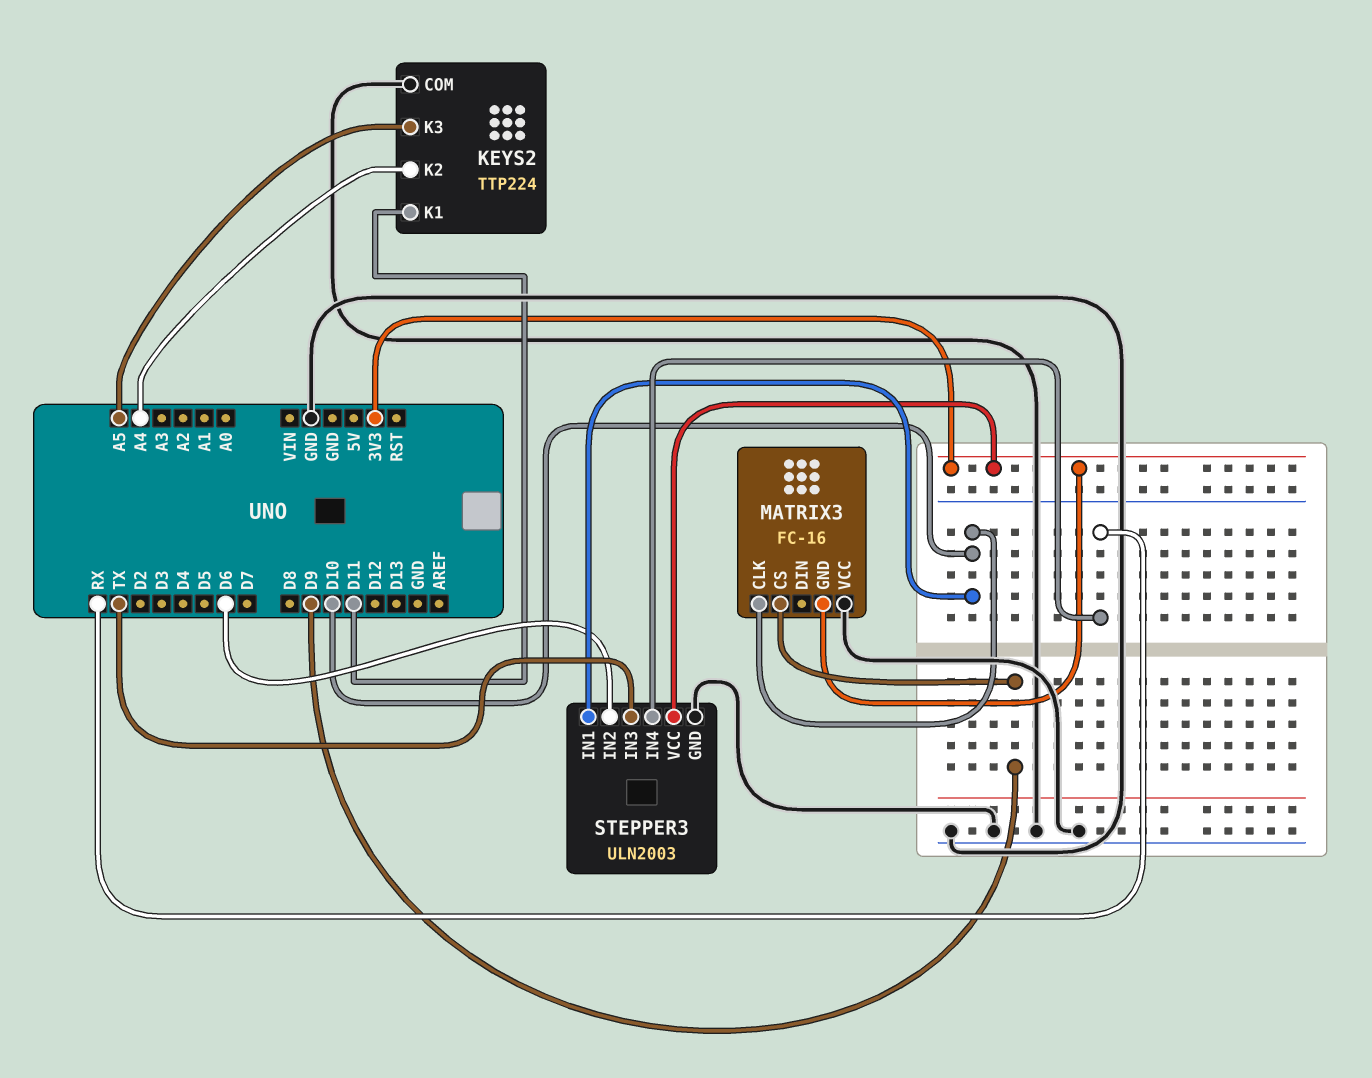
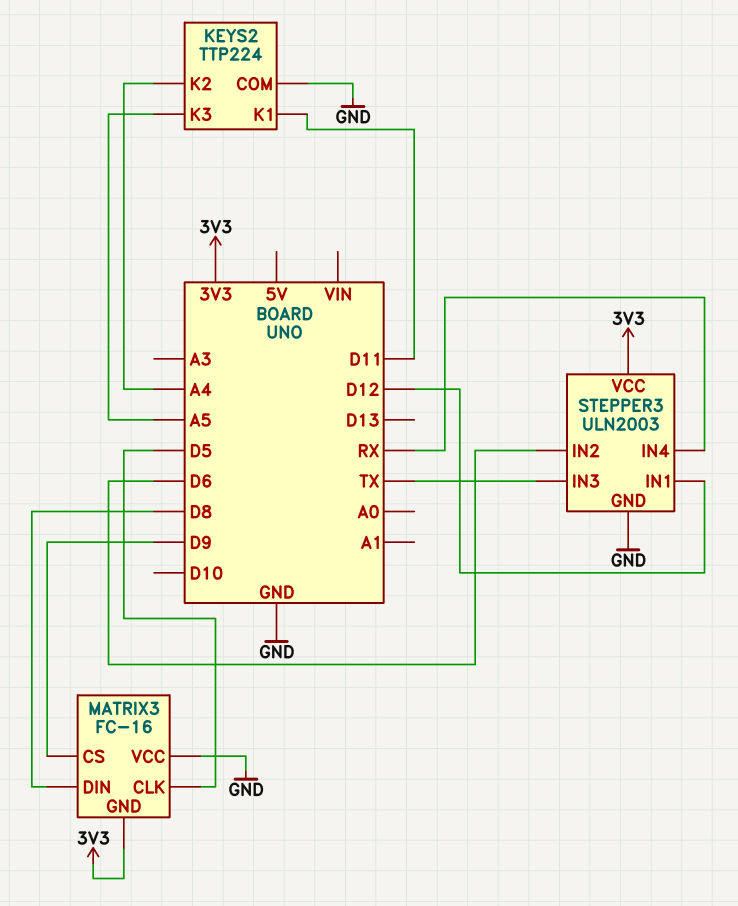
MATRIX3 pin CLK: D10 -> D5
MATRIX3 pin DIN: none -> D8
STEPPER3 pin IN1: D10 -> D12

